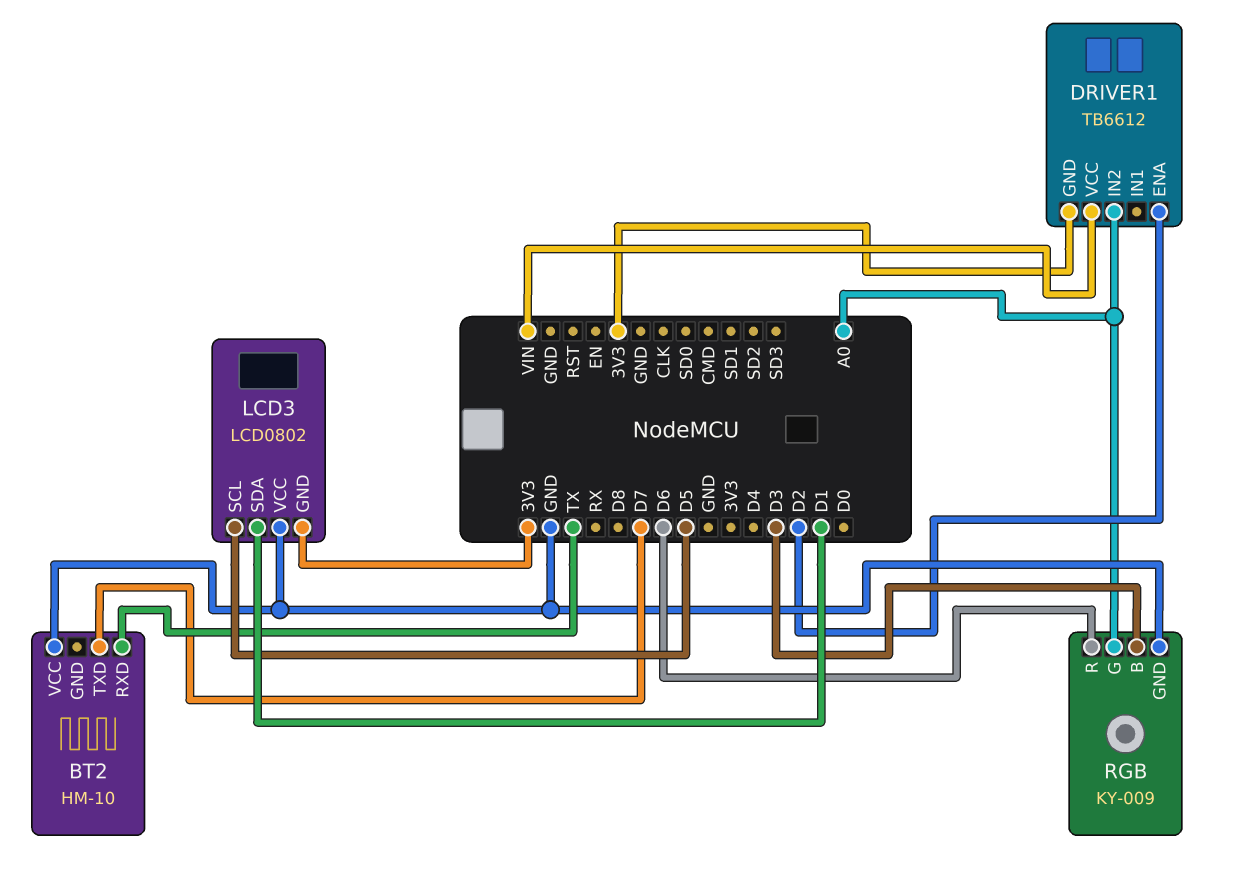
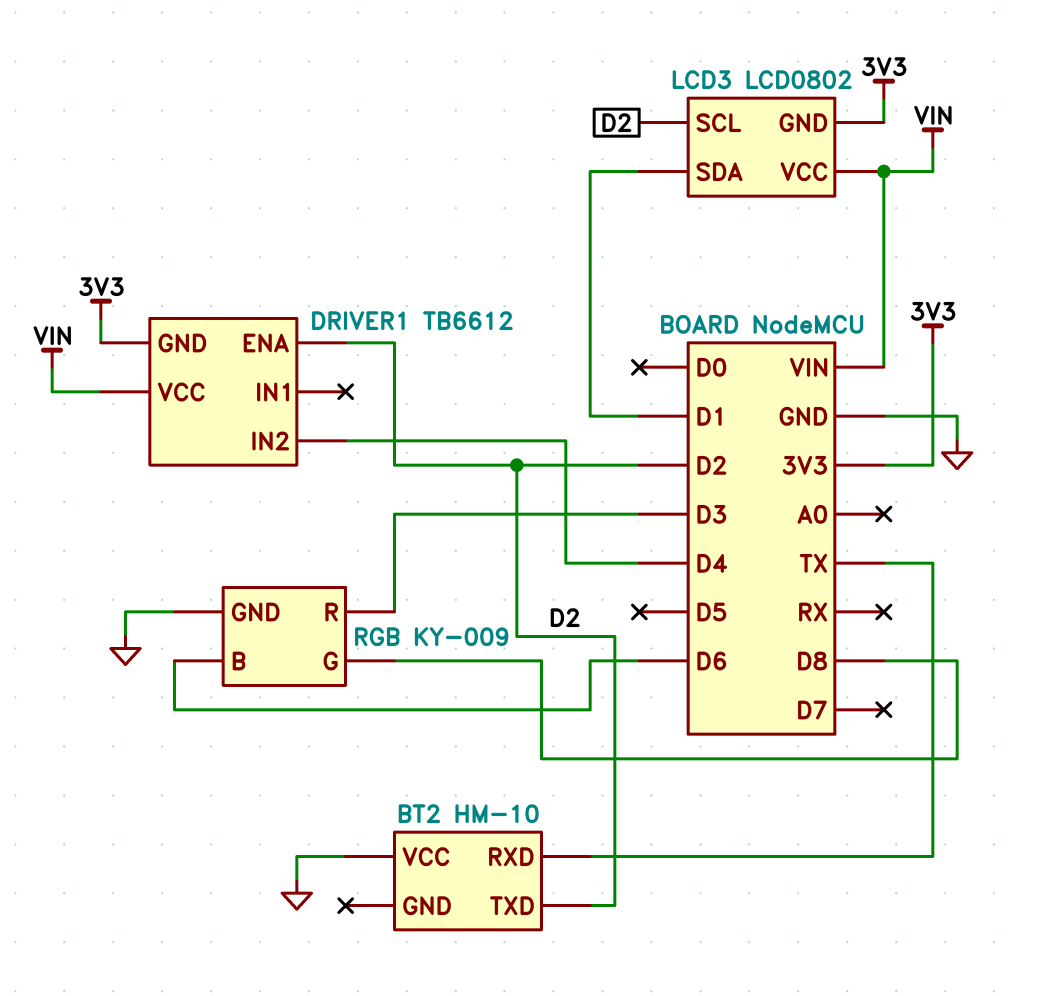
BT2 pin TXD: D7 -> D2
DRIVER1 pin IN2: A0 -> D4
LCD3 pin SCL: D5 -> D2
LCD3 pin VCC: GND -> VIN
RGB pin B: D3 -> D6
RGB pin G: A0 -> D8
RGB pin R: D6 -> D3

